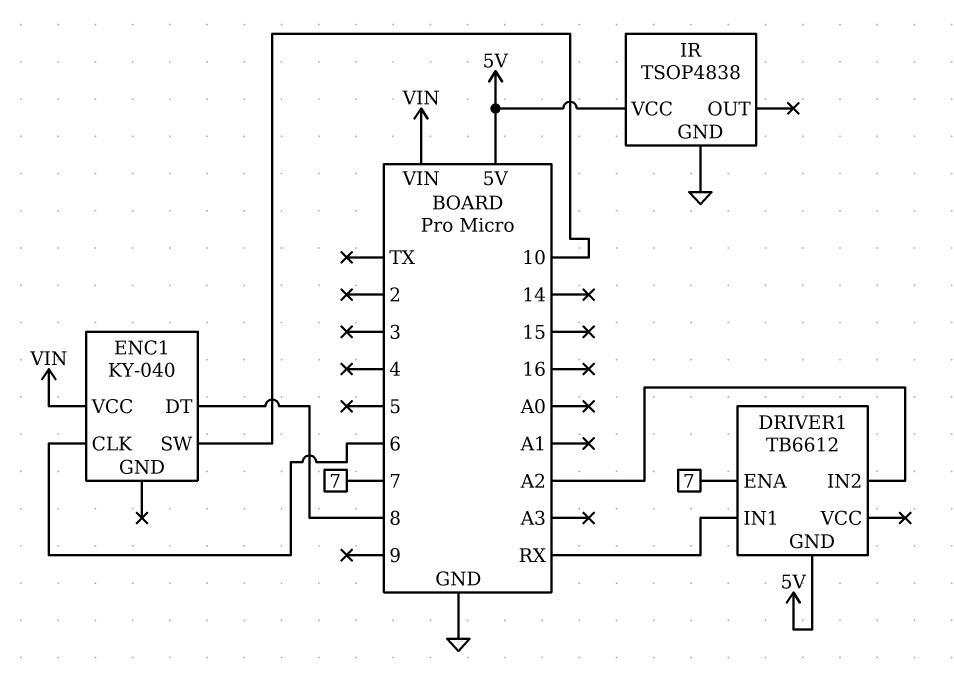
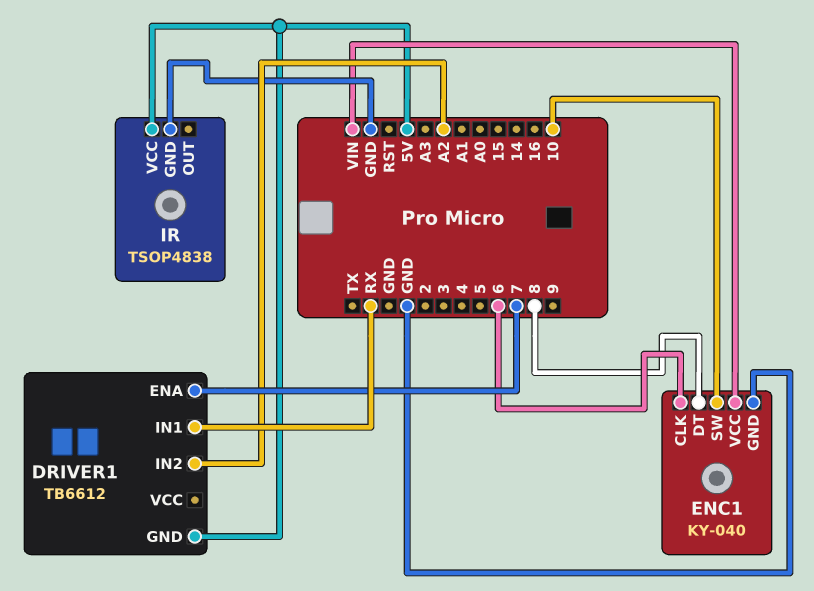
ENC1 pin GND: none -> GND

